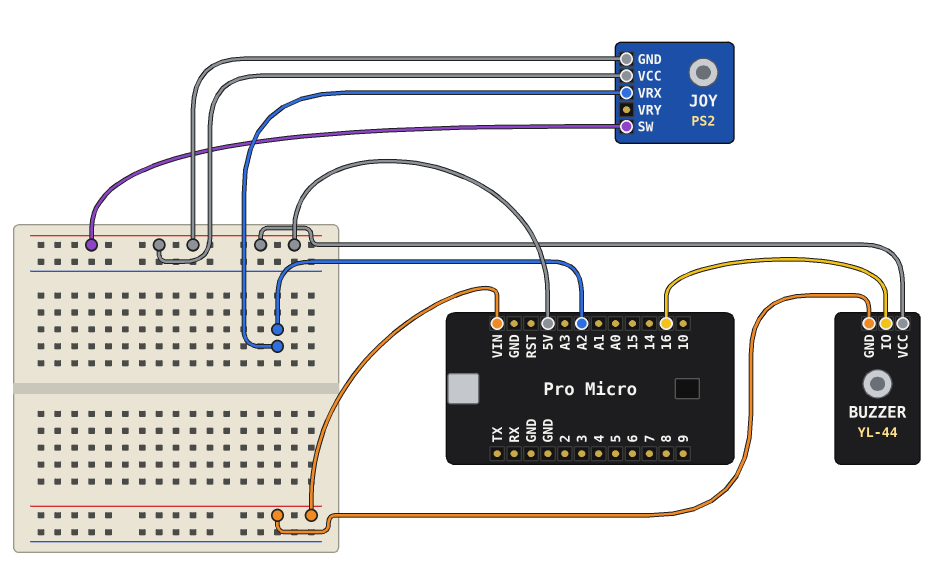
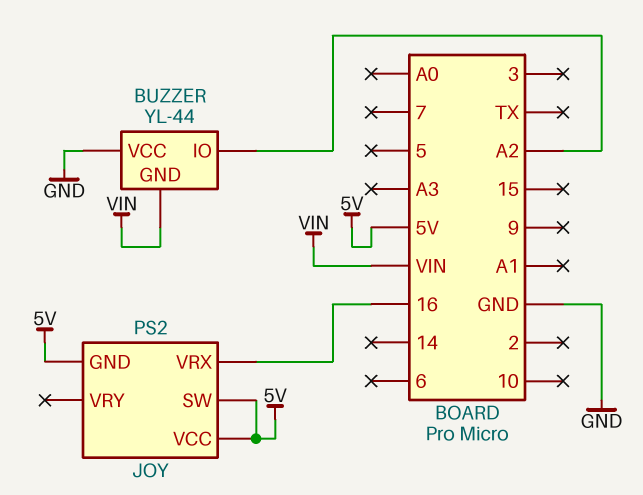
BUZZER pin IO: 16 -> A2
BUZZER pin VCC: 5V -> GND
JOY pin VRX: A2 -> 16

